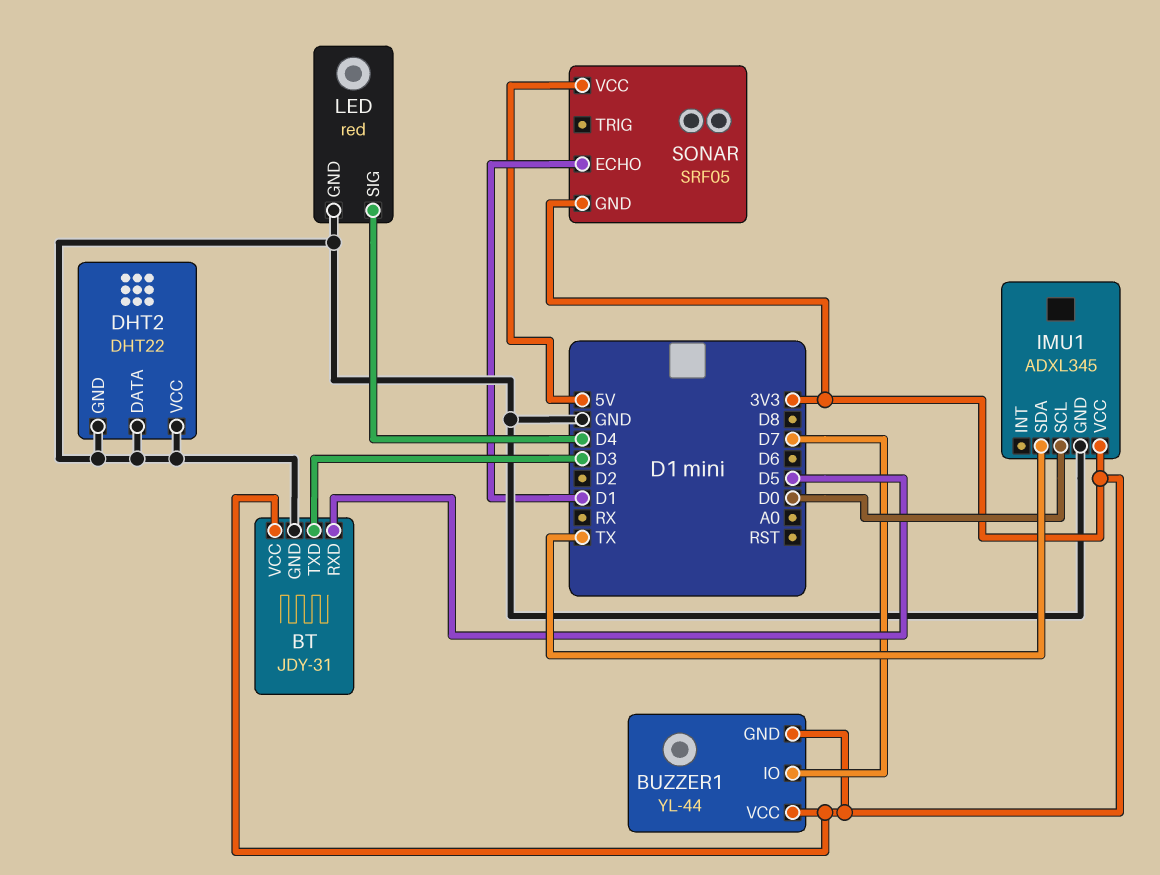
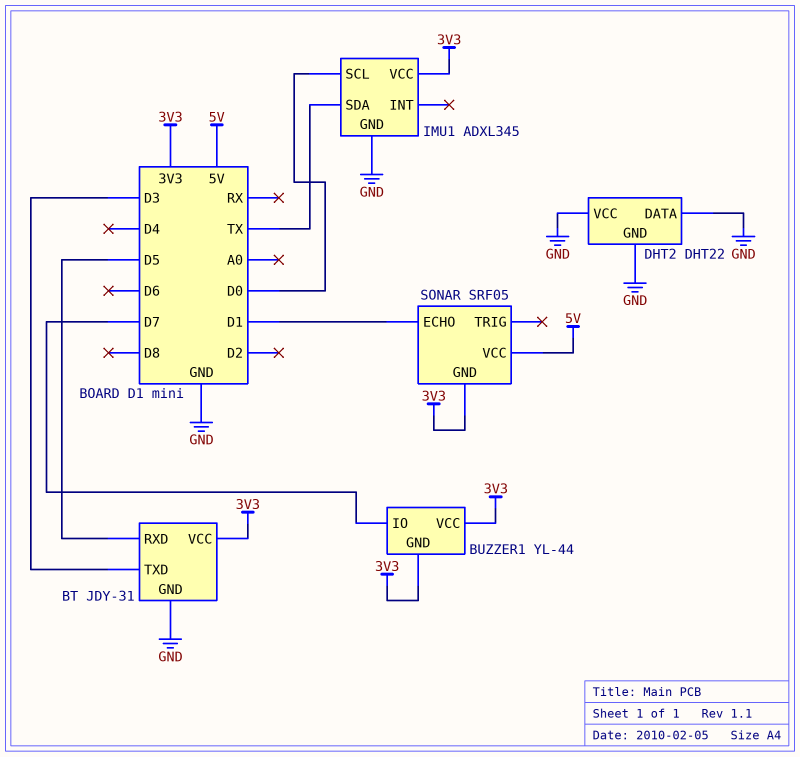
LED: red -> none
LED pin GND: GND -> none
LED pin SIG: D4 -> none

